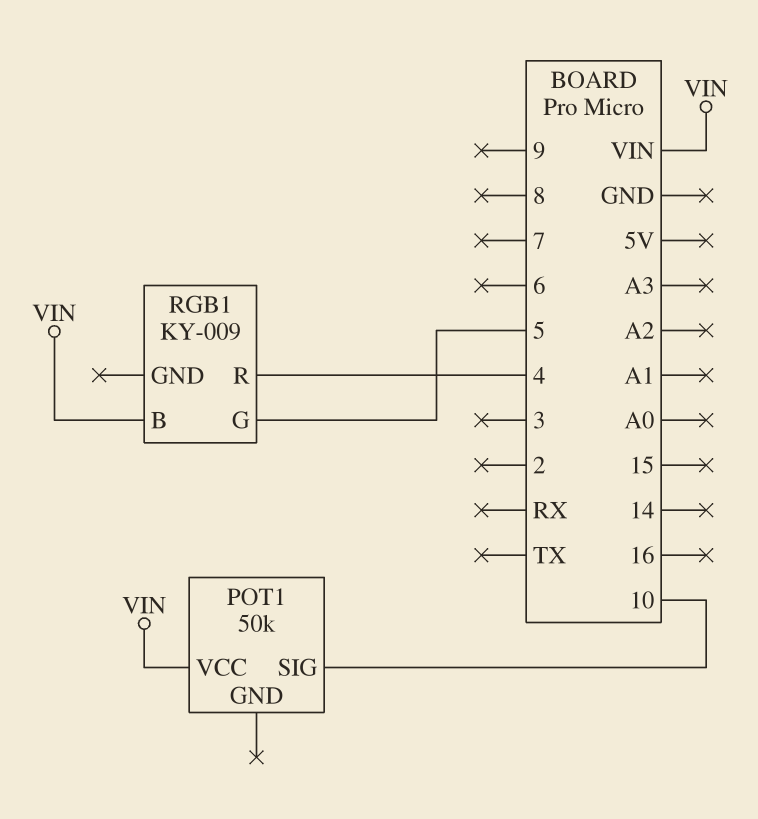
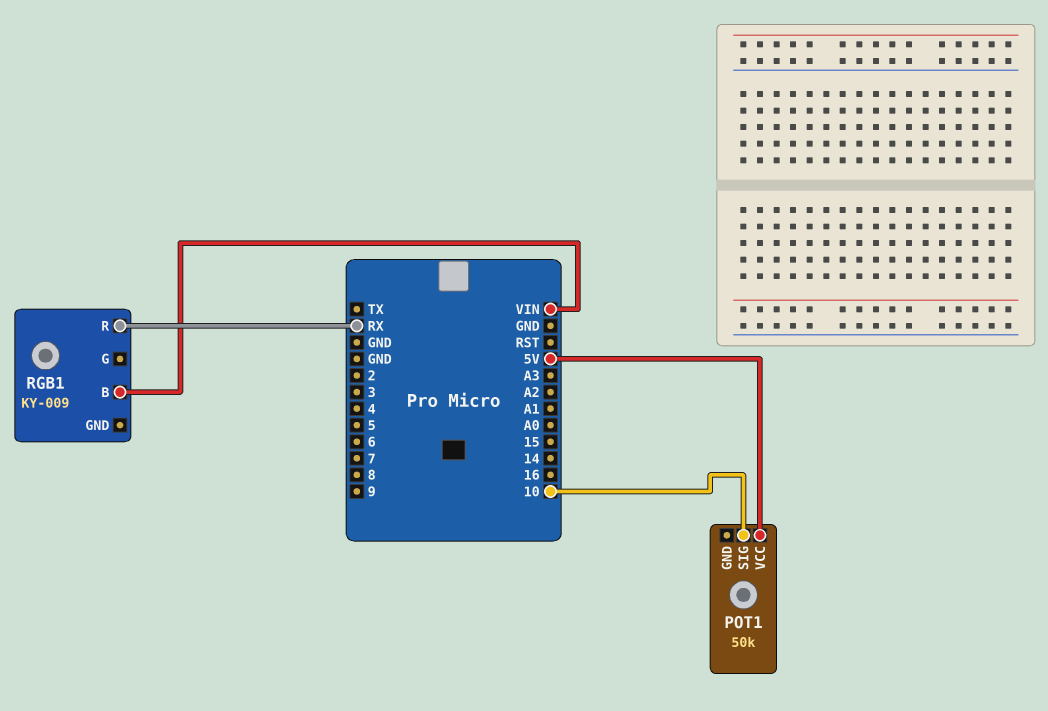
POT1 pin VCC: VIN -> 5V
RGB1 pin G: 5 -> none
RGB1 pin R: 4 -> RX

